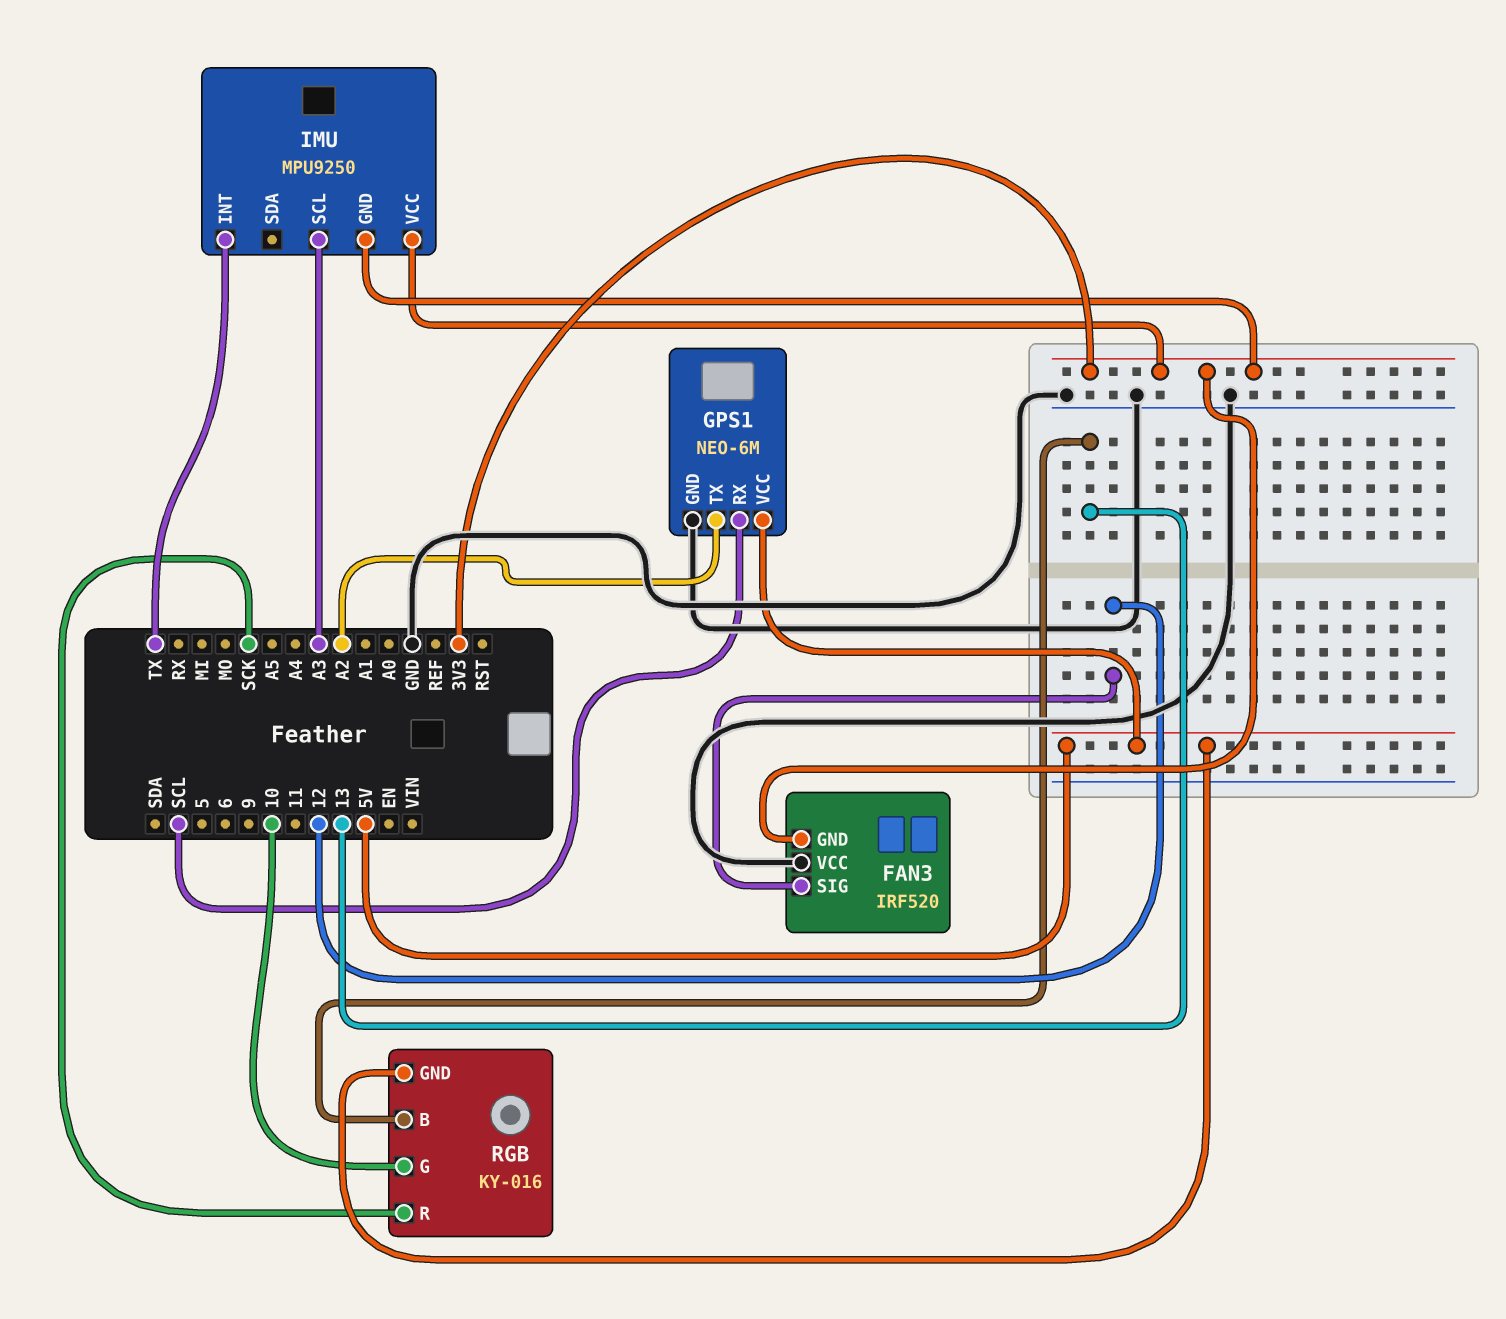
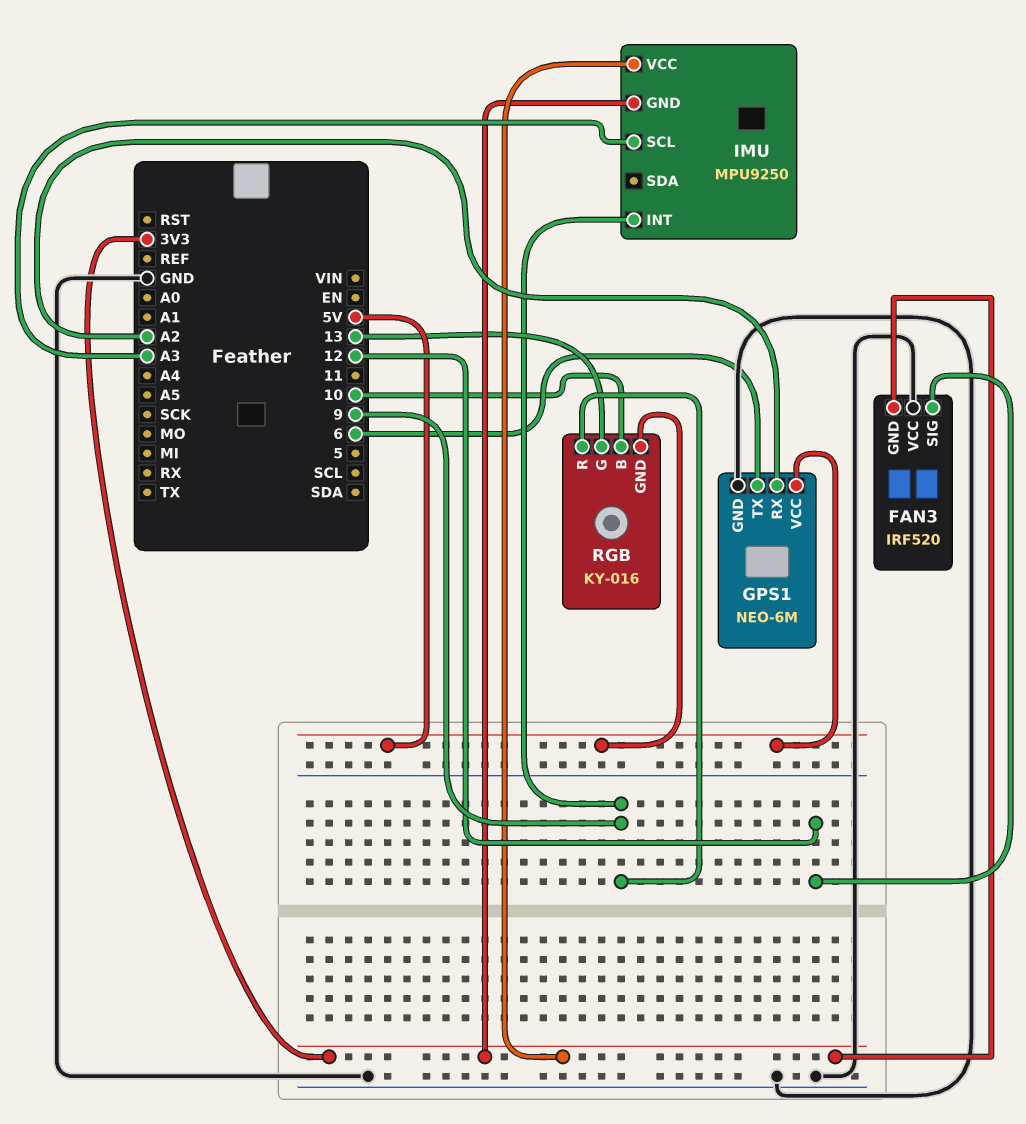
GPS1 pin RX: SCL -> A2
GPS1 pin TX: A2 -> 6
IMU pin INT: TX -> 9
RGB pin B: 13 -> 10
RGB pin G: 10 -> 13
RGB pin R: SCK -> 9

